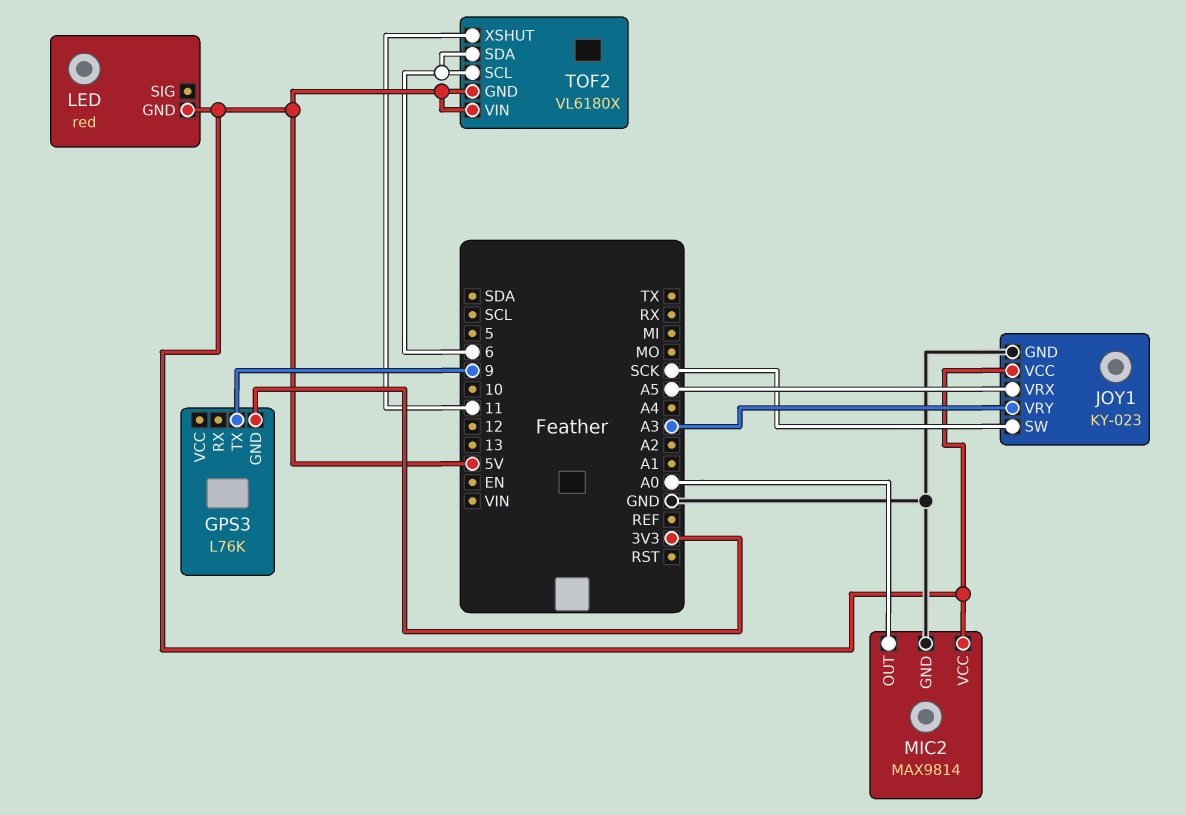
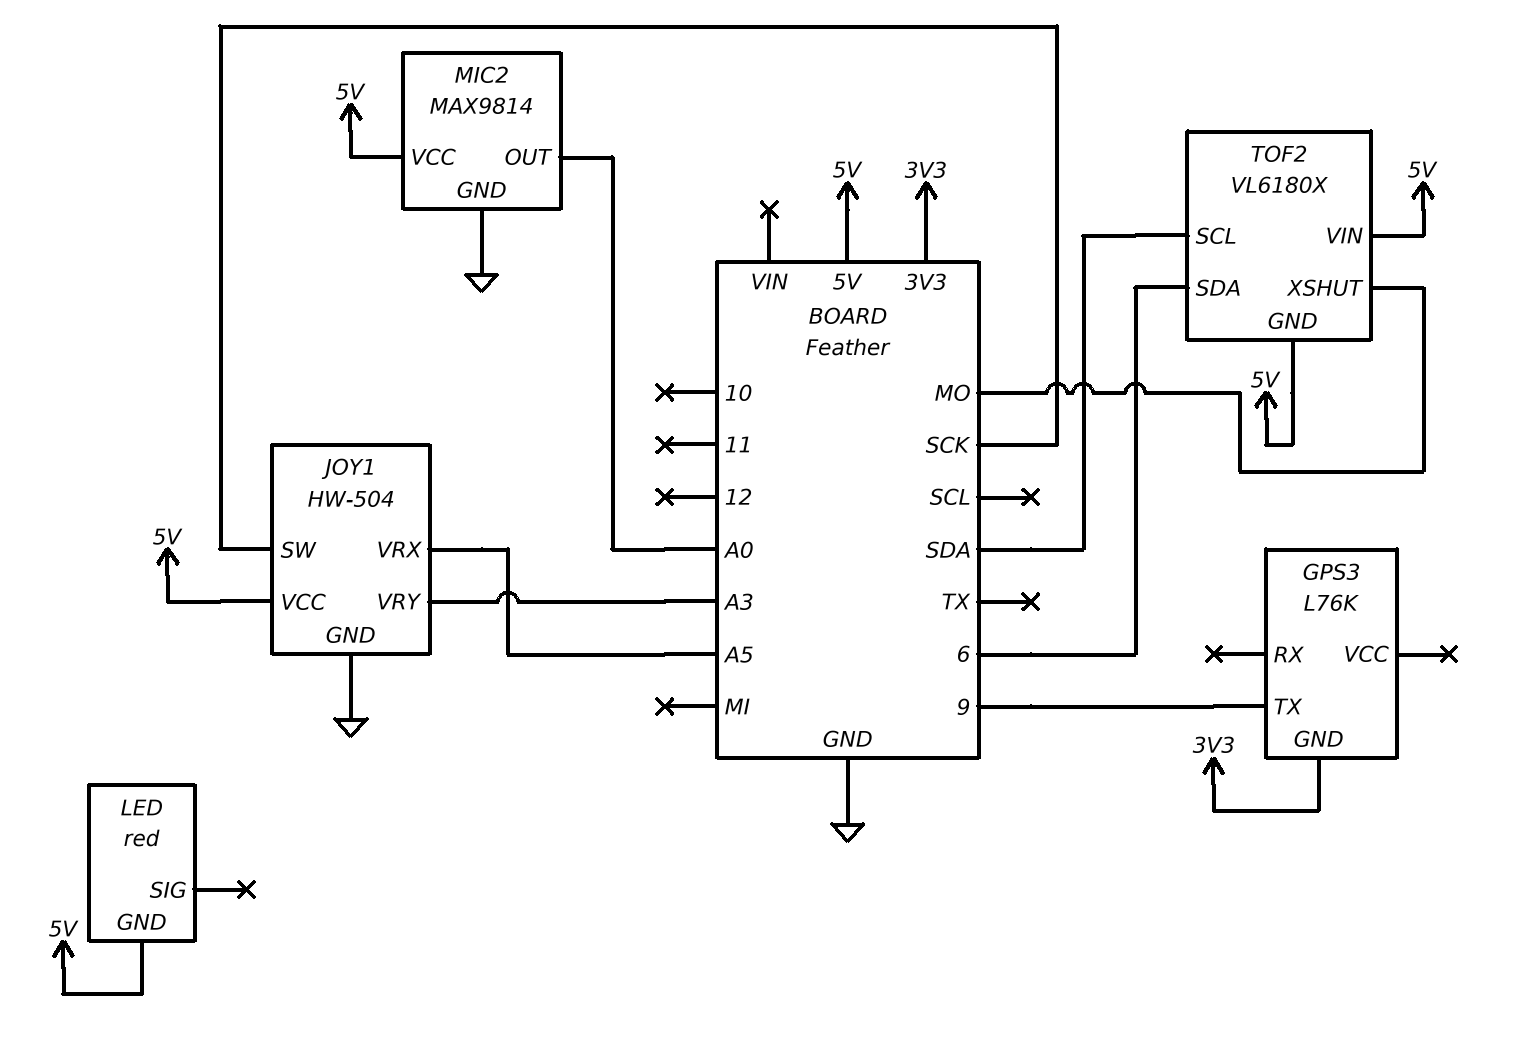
JOY1: KY-023 -> HW-504
TOF2 pin SCL: 6 -> SDA
TOF2 pin XSHUT: 11 -> MO

